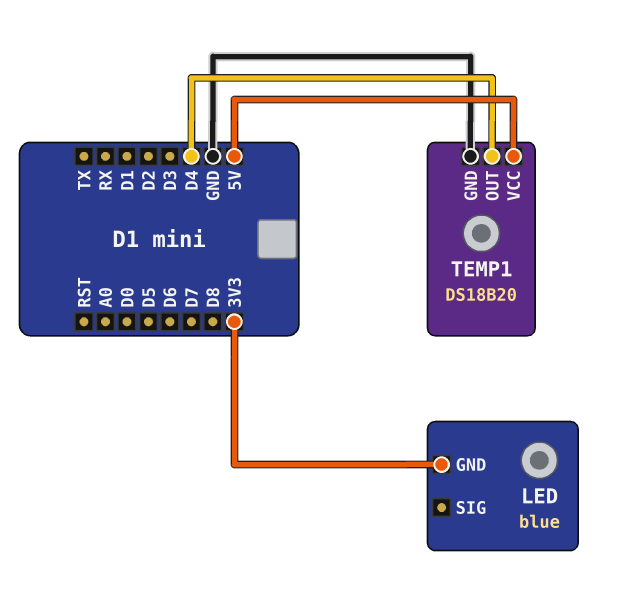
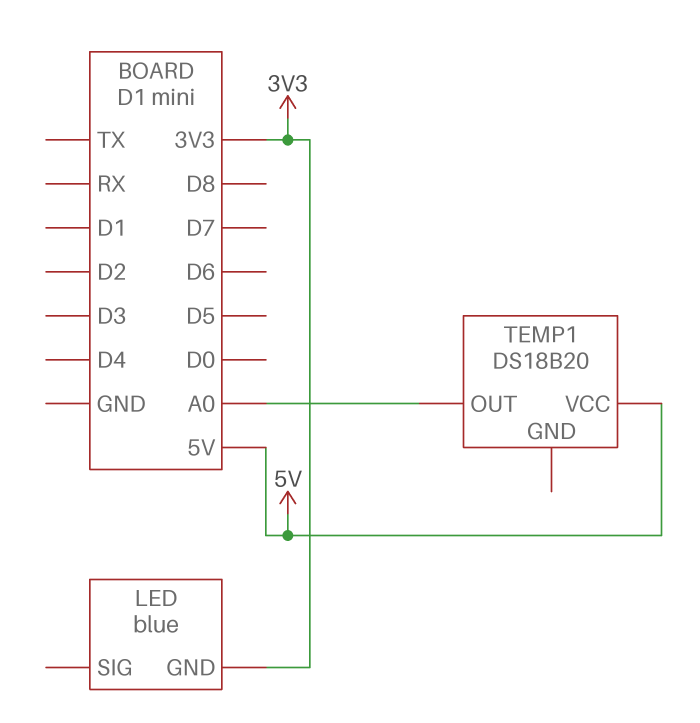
TEMP1 pin GND: GND -> none
TEMP1 pin OUT: D4 -> A0

